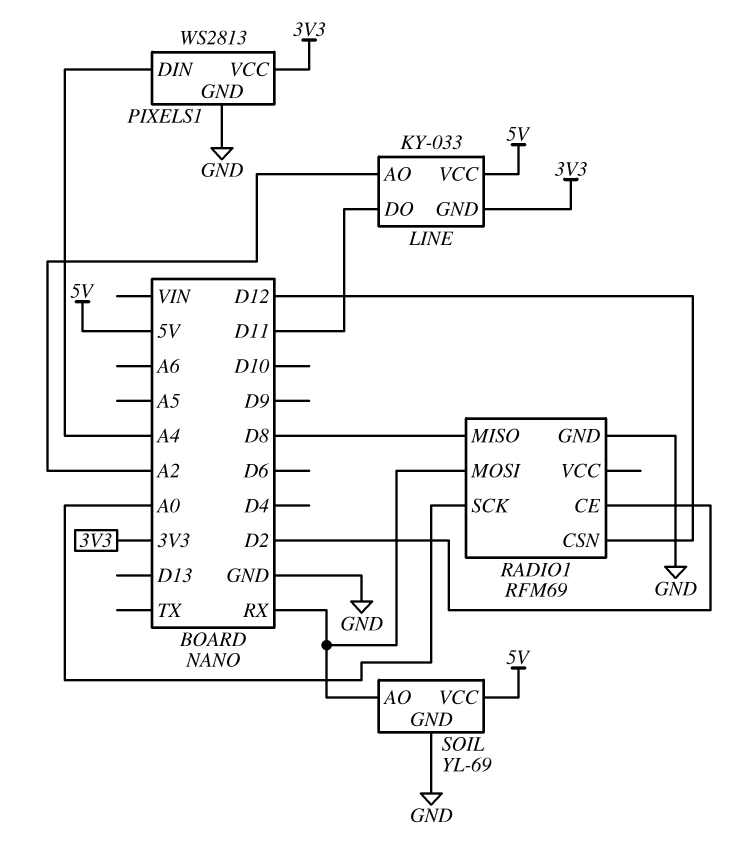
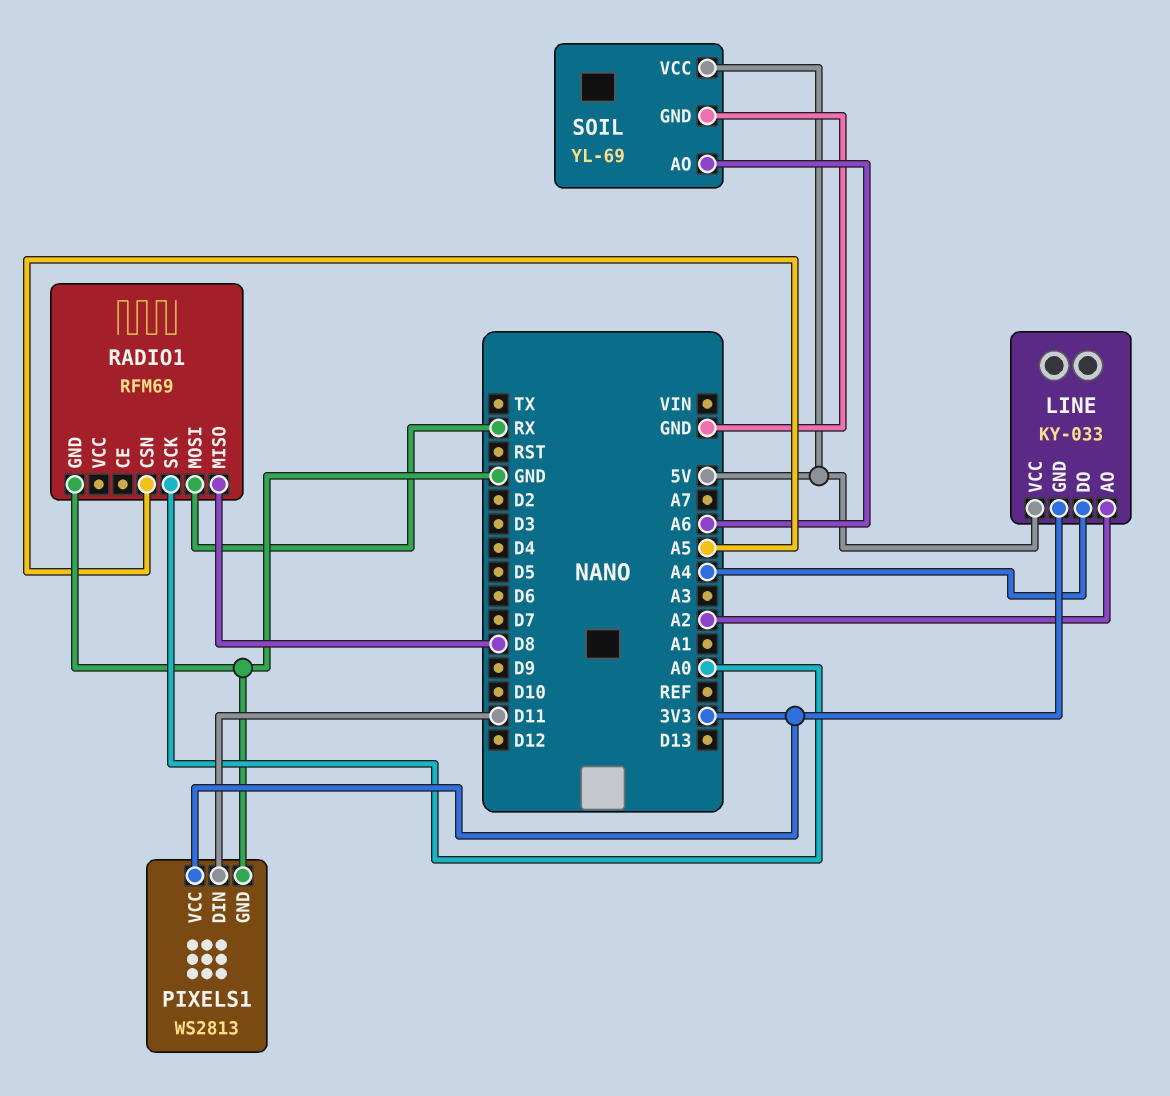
LINE pin DO: D11 -> A4
PIXELS1 pin DIN: A4 -> D11
RADIO1 pin CE: D2 -> none
RADIO1 pin CSN: D12 -> A5
SOIL pin AO: RX -> A6

